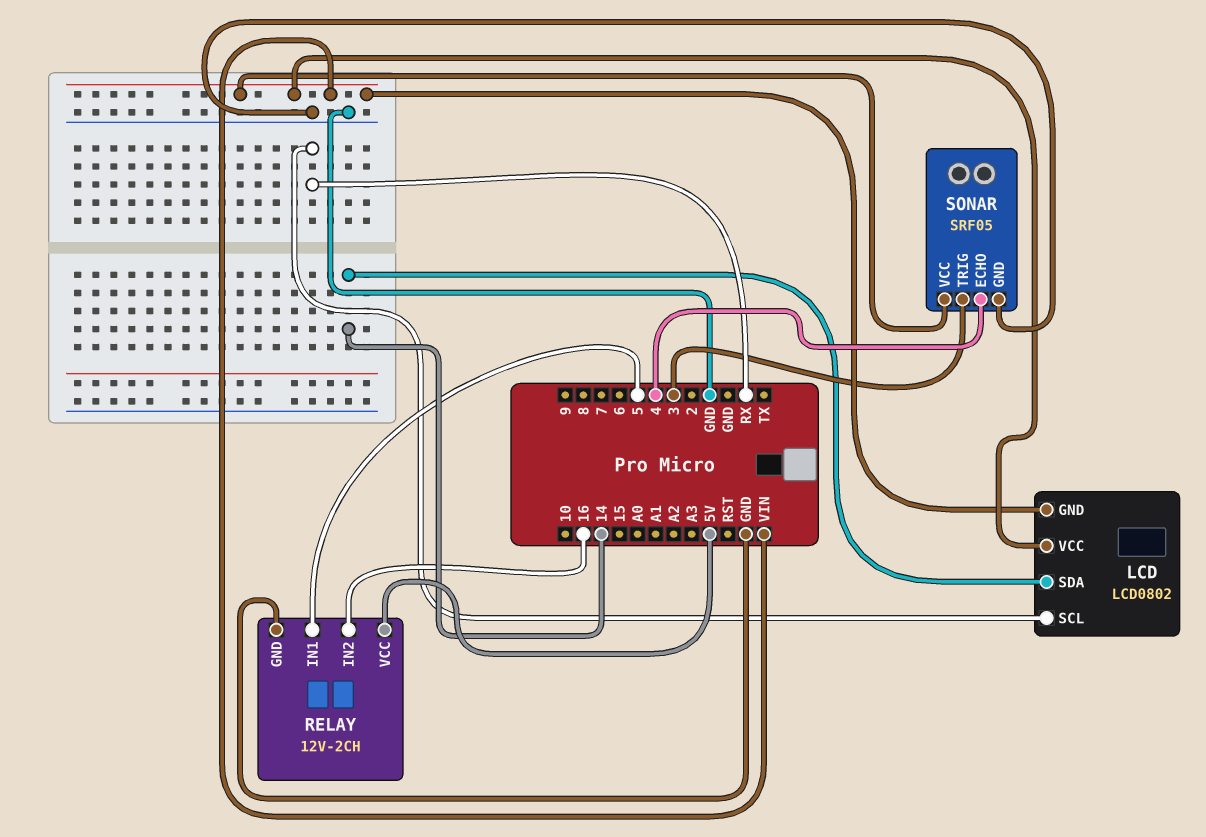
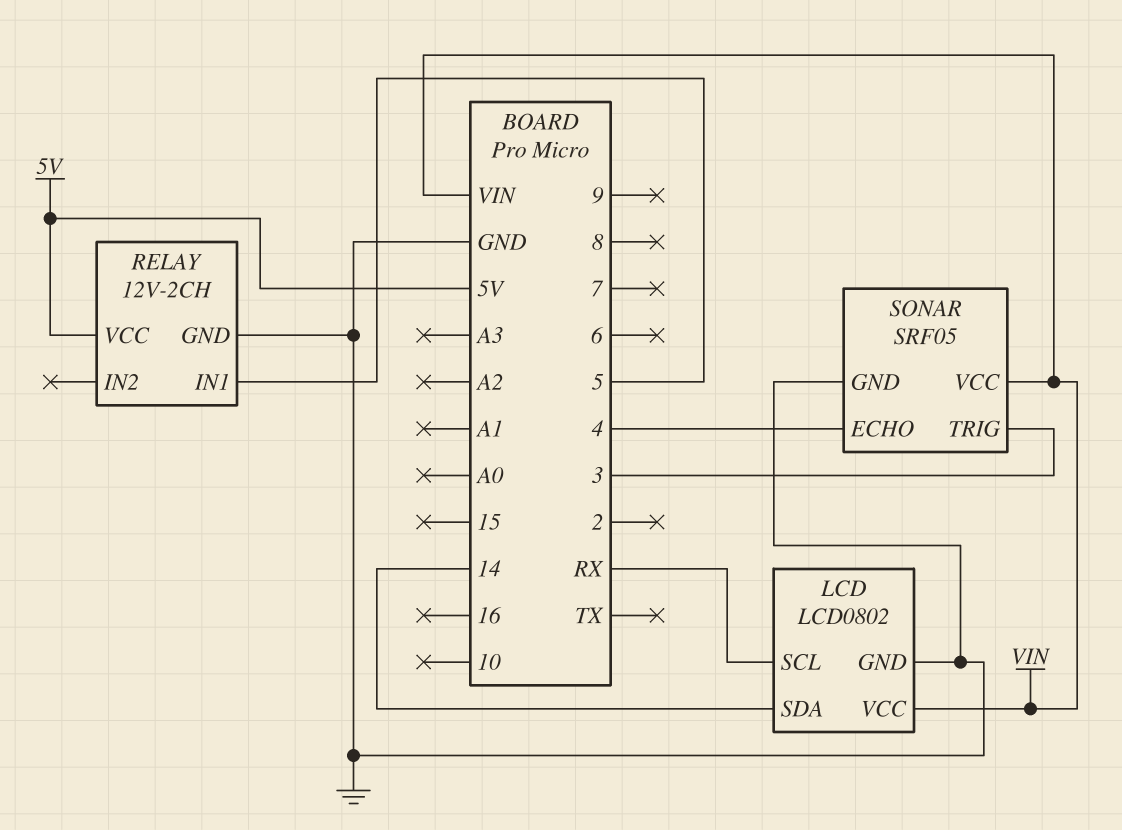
LCD pin GND: VIN -> GND
RELAY pin IN2: 16 -> none

